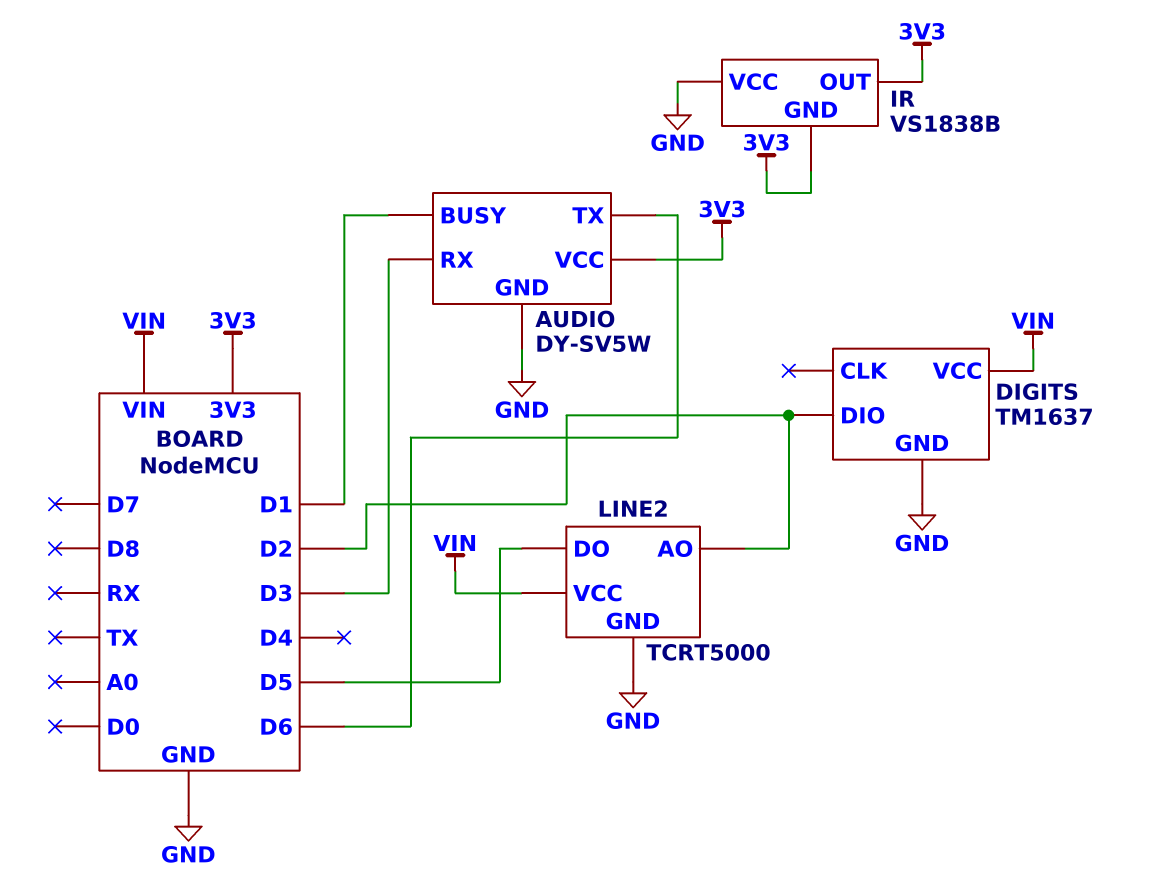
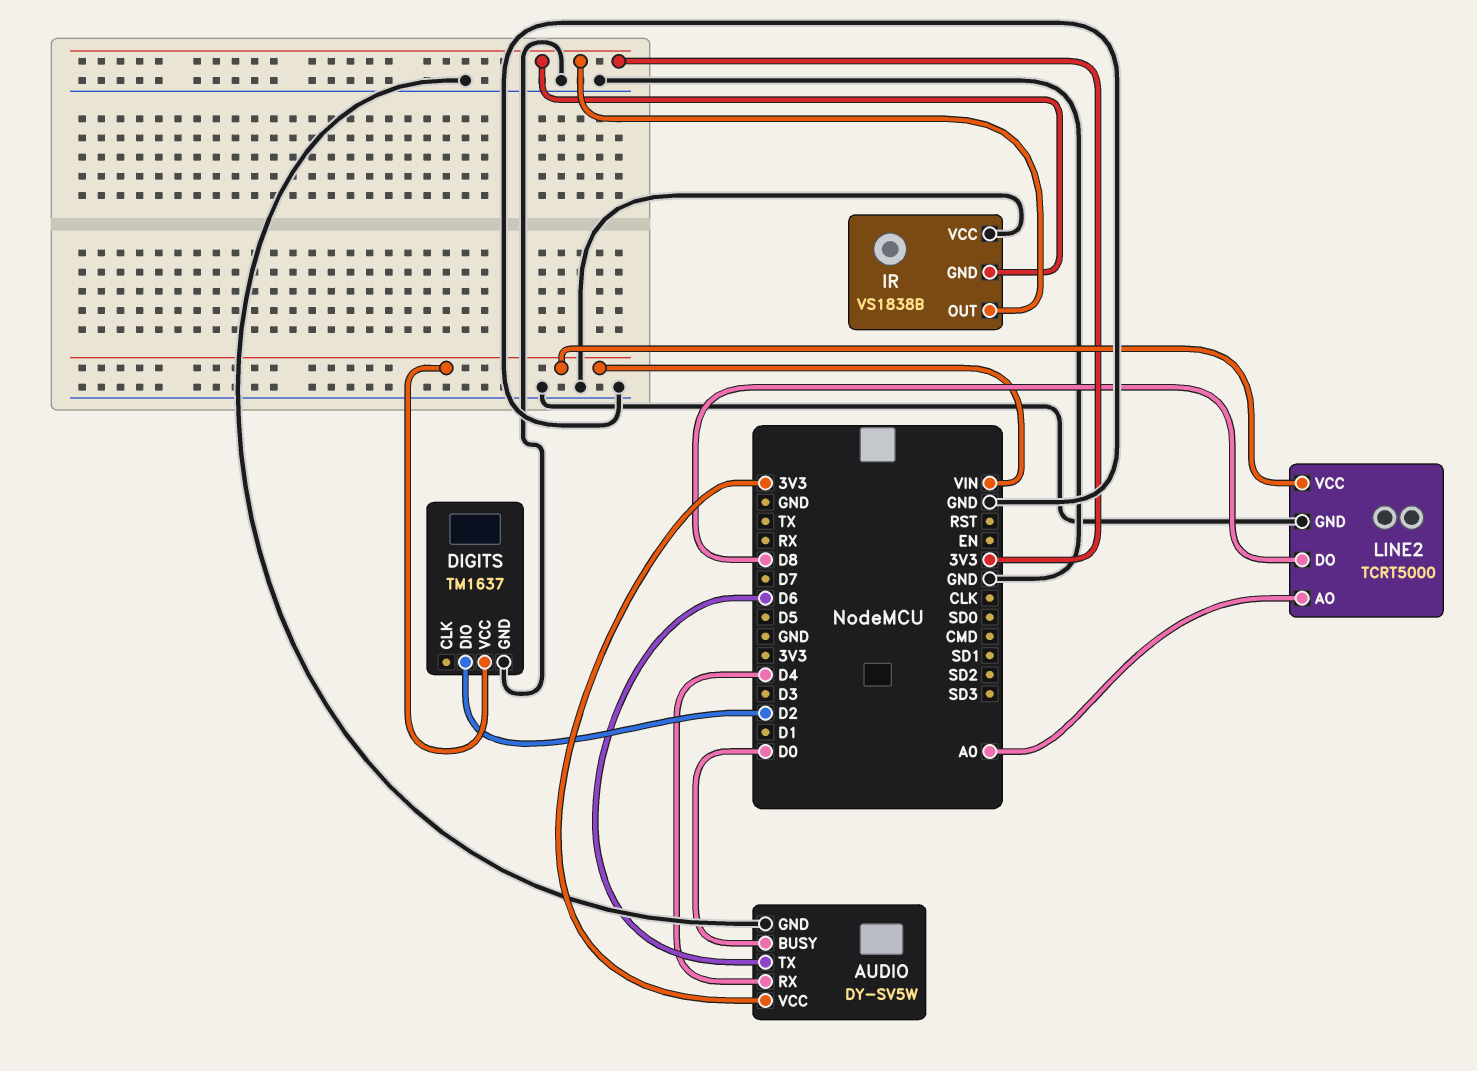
AUDIO pin BUSY: D1 -> D0
AUDIO pin RX: D3 -> D4
LINE2 pin AO: D2 -> A0
LINE2 pin DO: D5 -> D8

